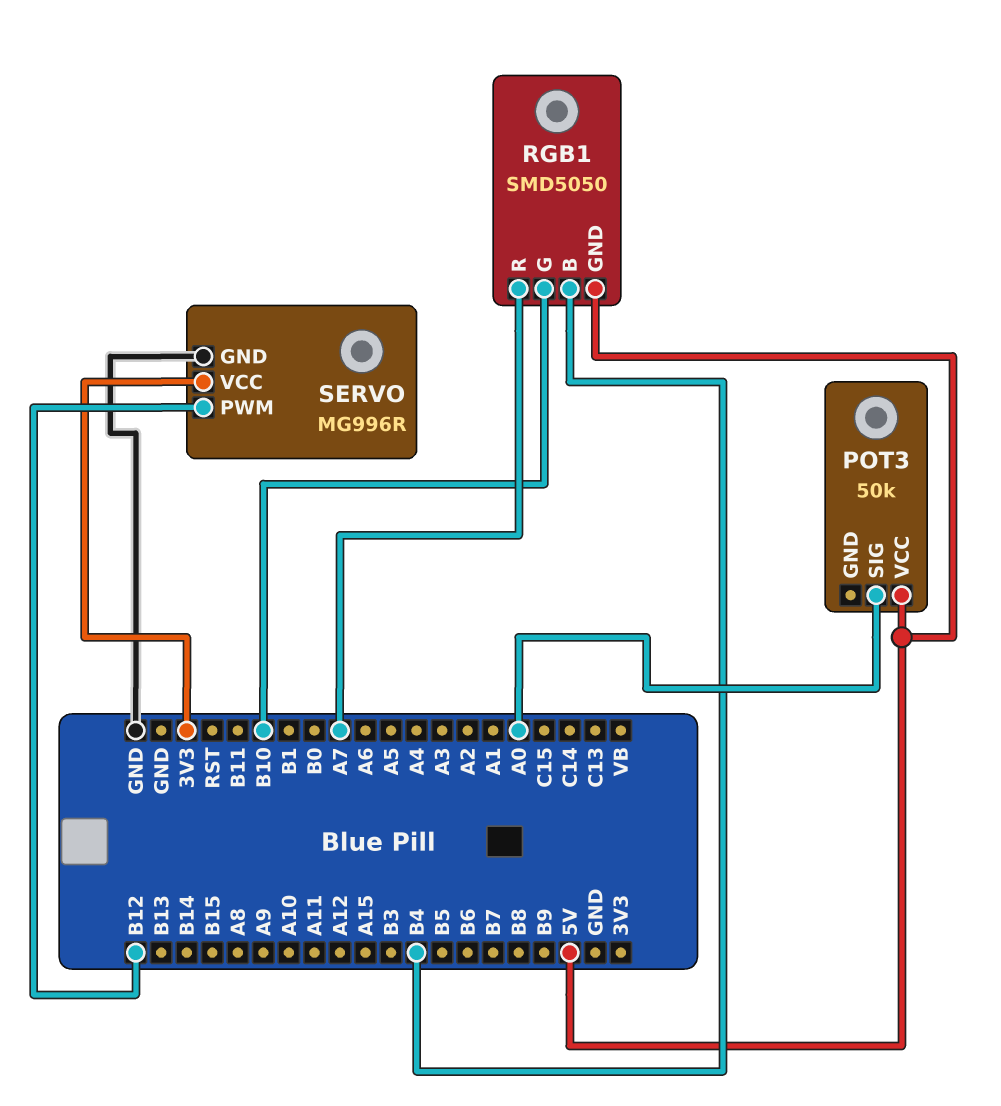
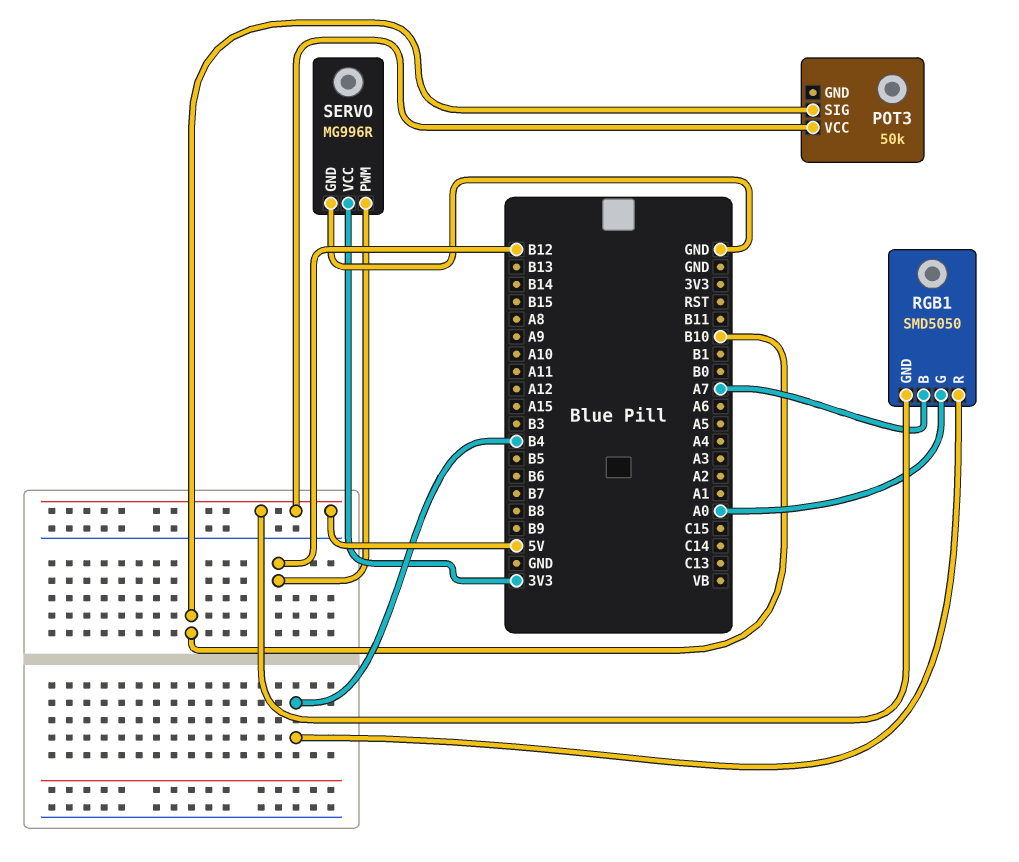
POT3 pin SIG: A0 -> B10
RGB1 pin B: B4 -> A7
RGB1 pin G: B10 -> A0
RGB1 pin R: A7 -> B4

